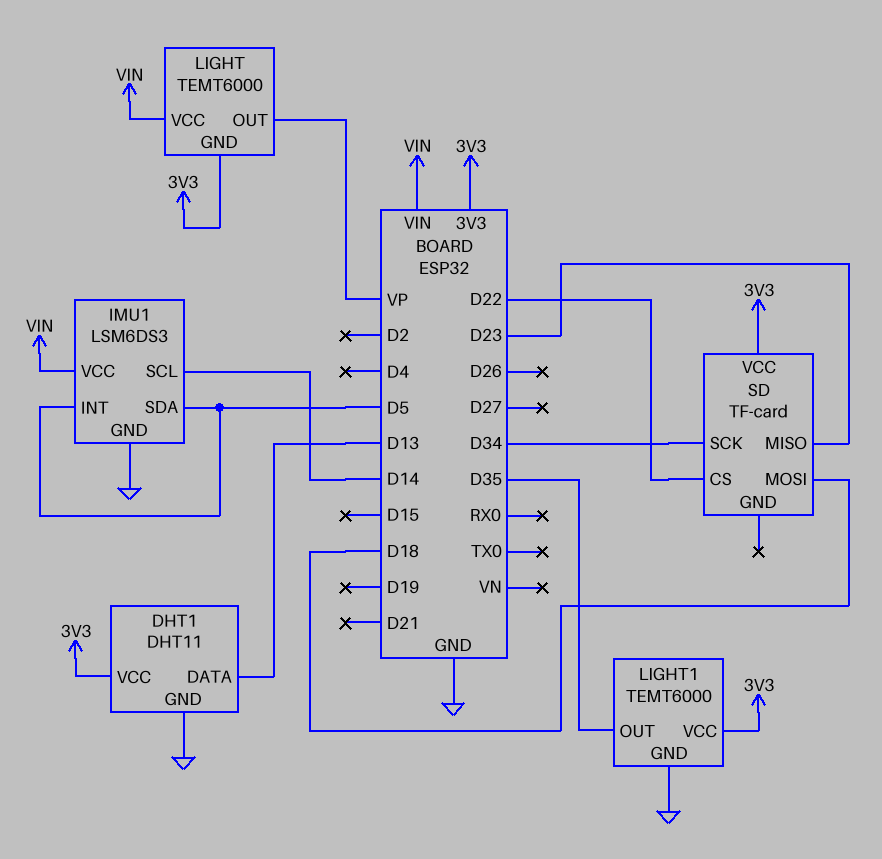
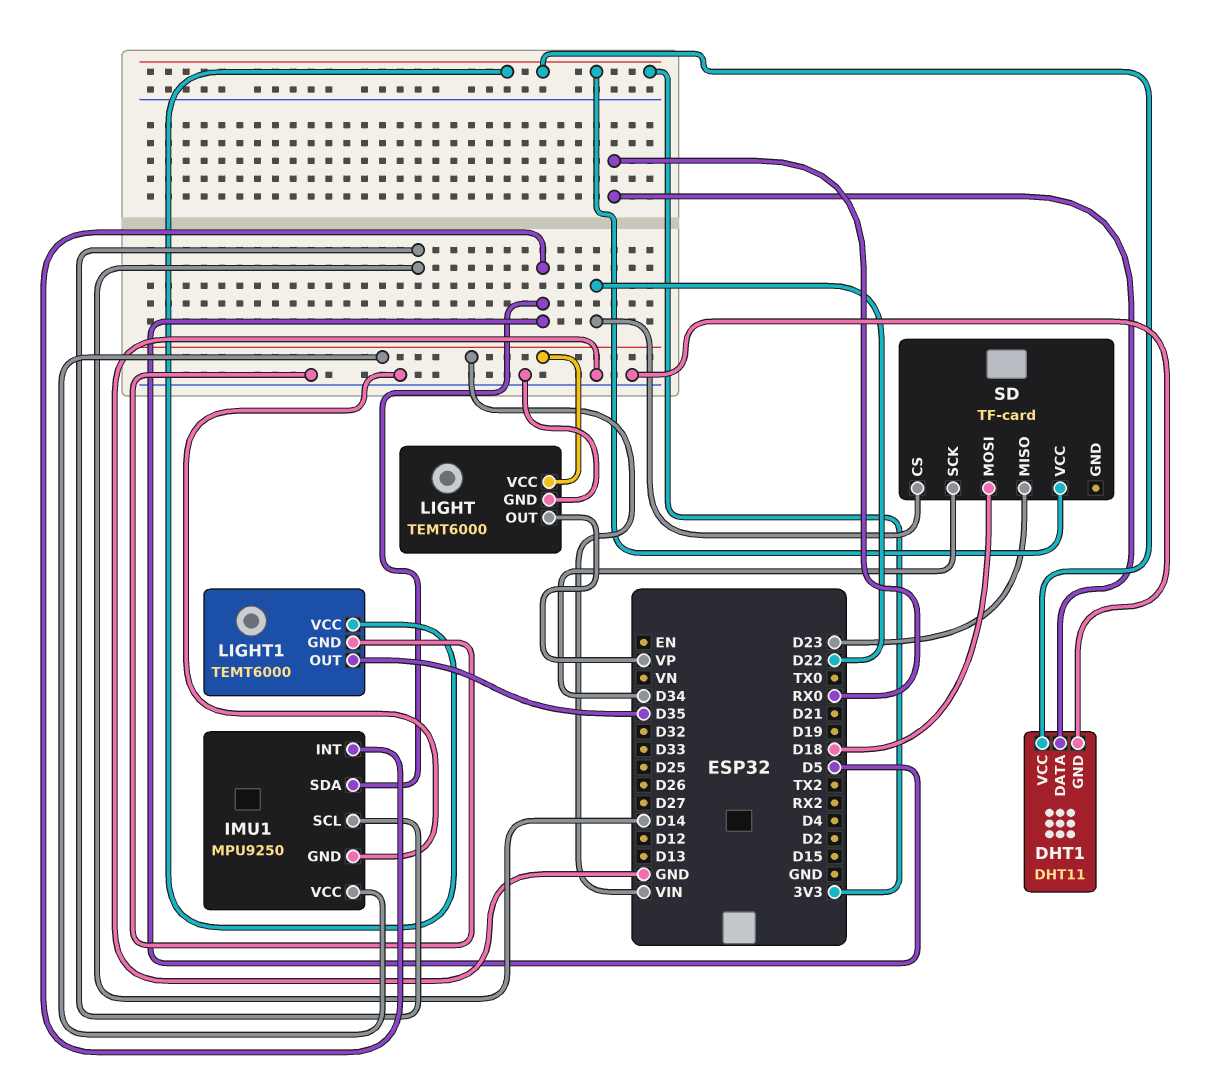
DHT1 pin DATA: D13 -> RX0
IMU1: LSM6DS3 -> MPU9250
LIGHT pin GND: 3V3 -> GND

